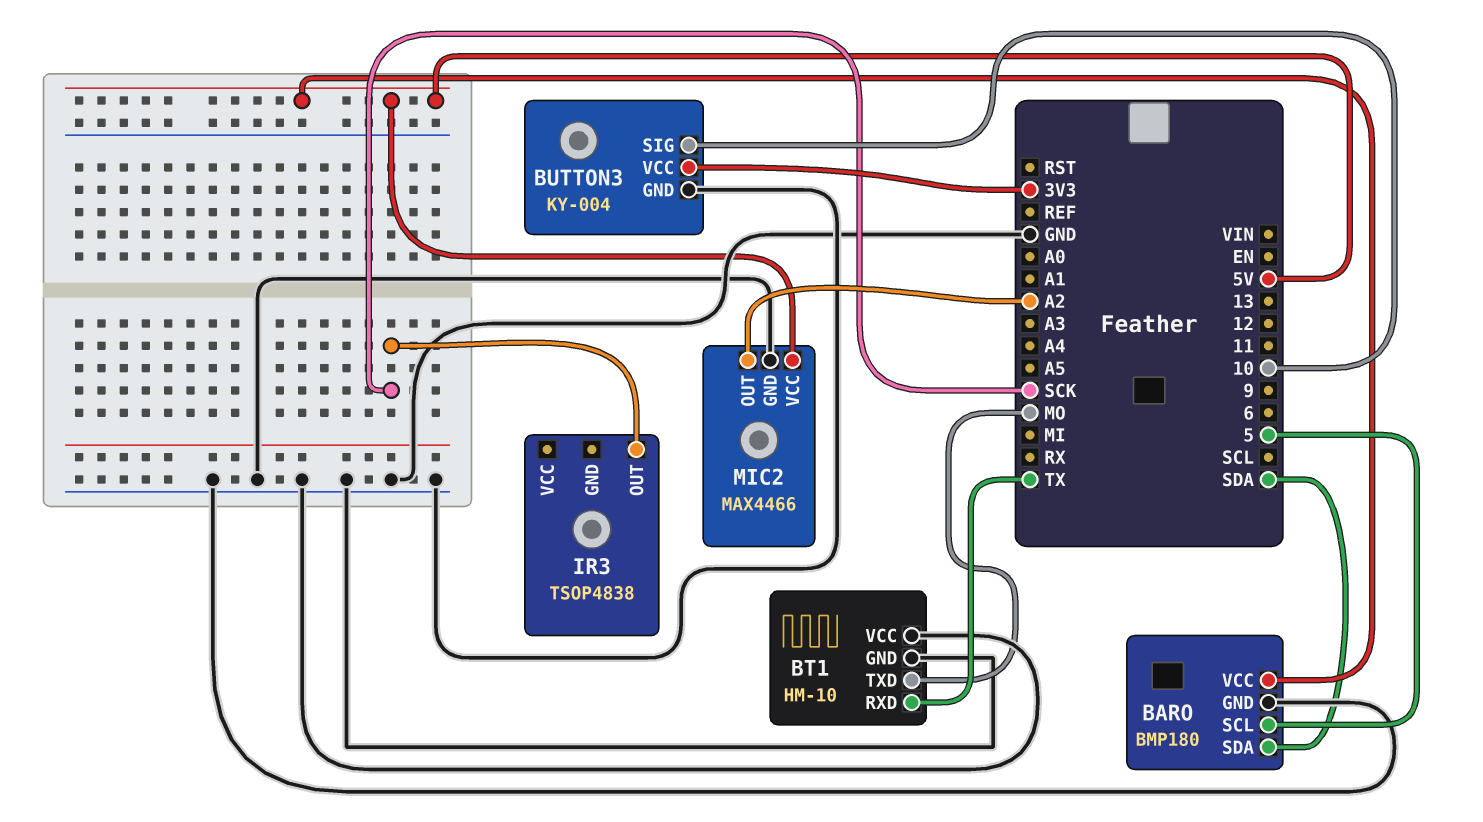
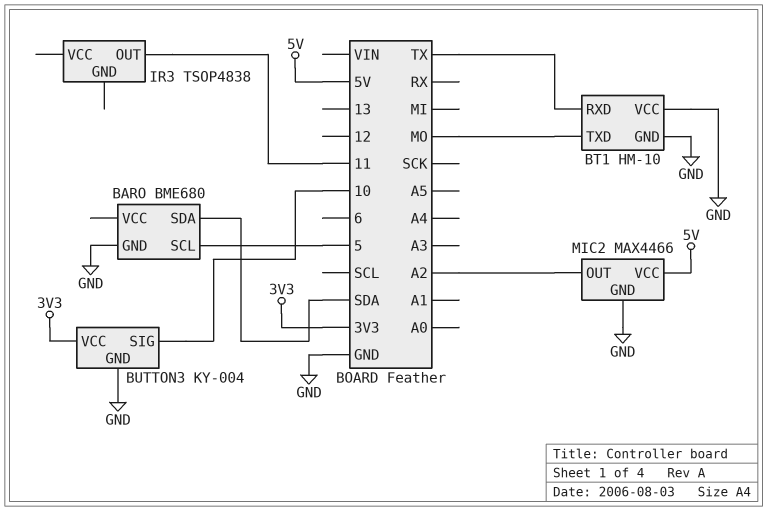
BARO: BMP180 -> BME680
BARO pin VCC: 5V -> none
IR3 pin OUT: SCK -> 11

